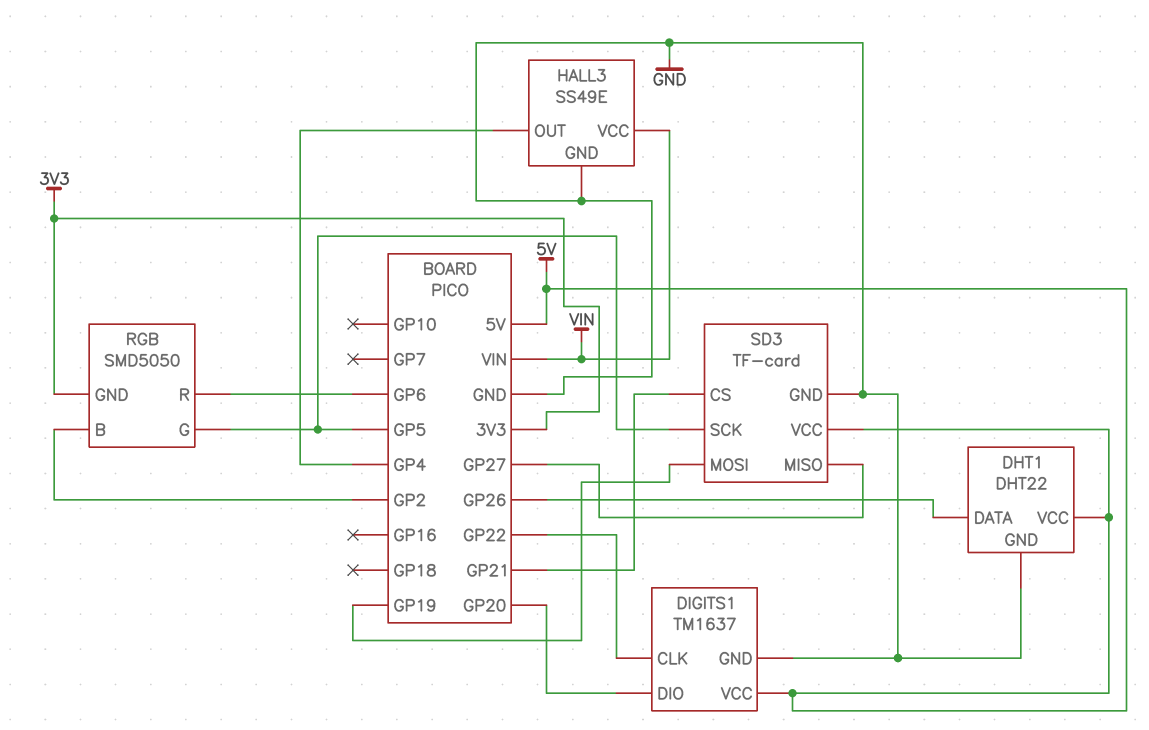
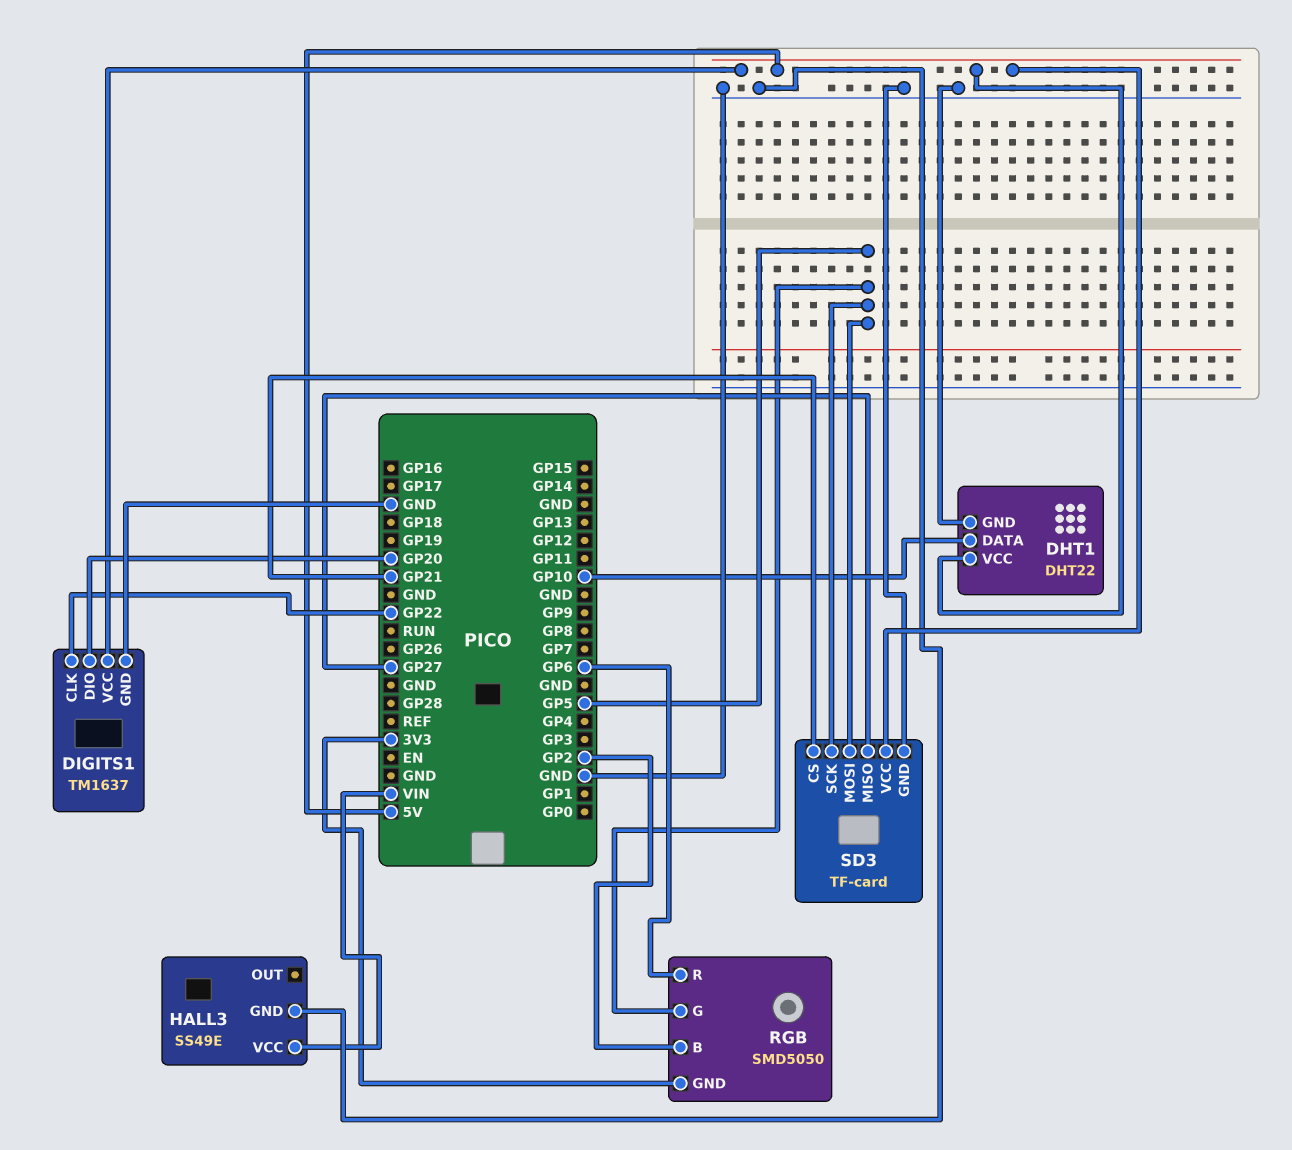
DHT1 pin DATA: GP26 -> GP10
HALL3 pin OUT: GP4 -> none
SD3 pin MOSI: GP19 -> GP5

